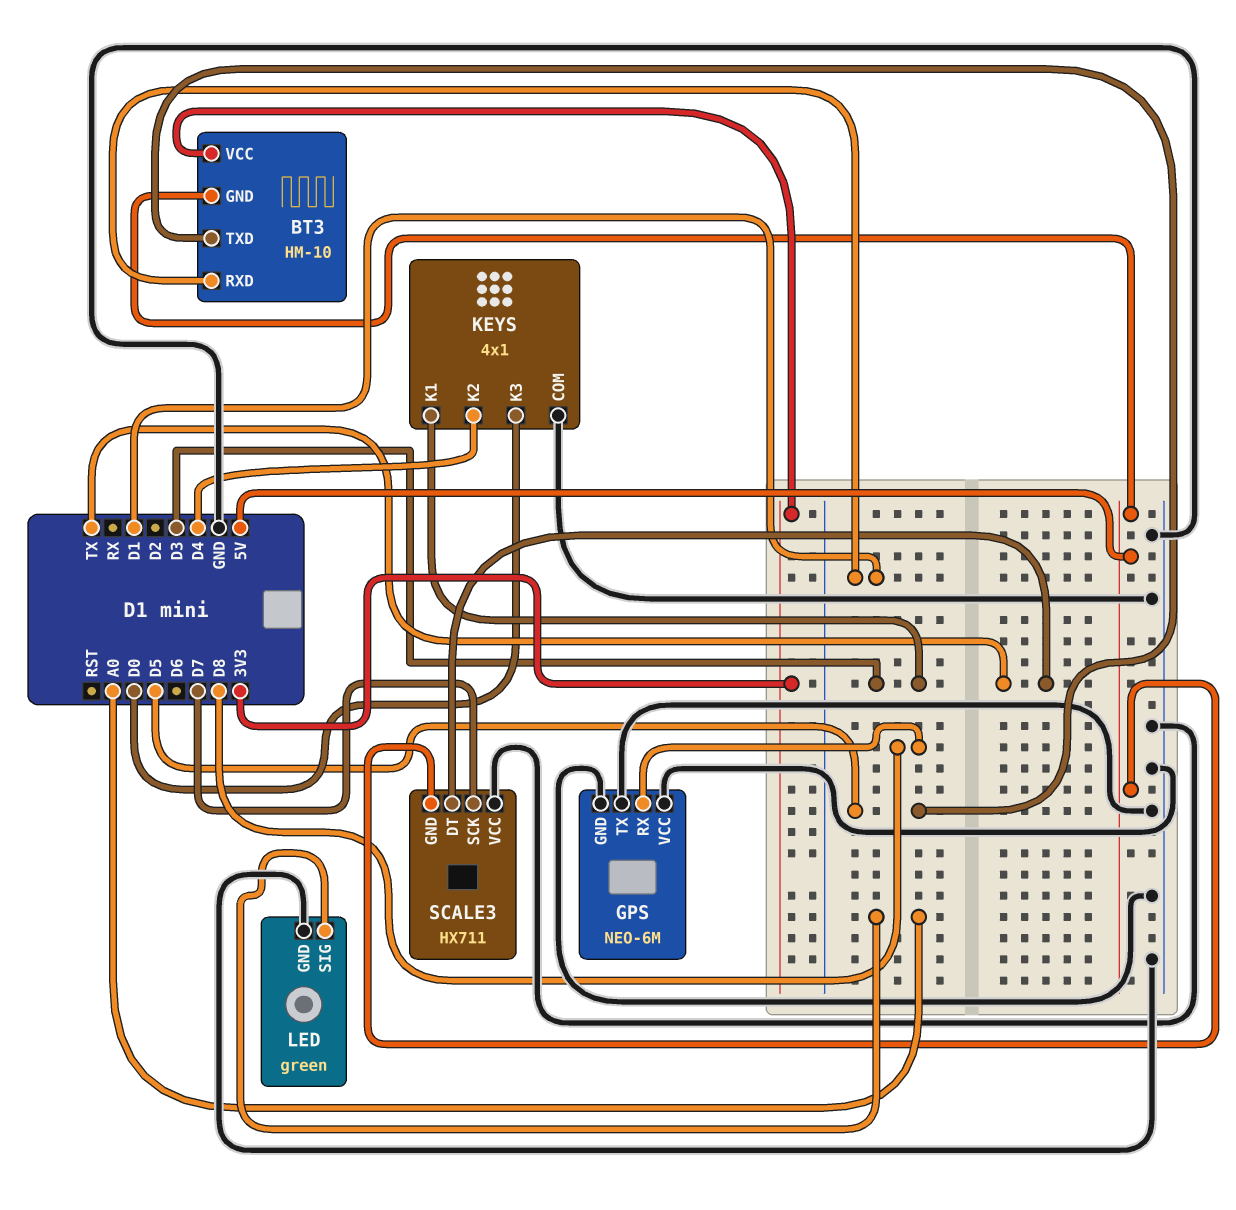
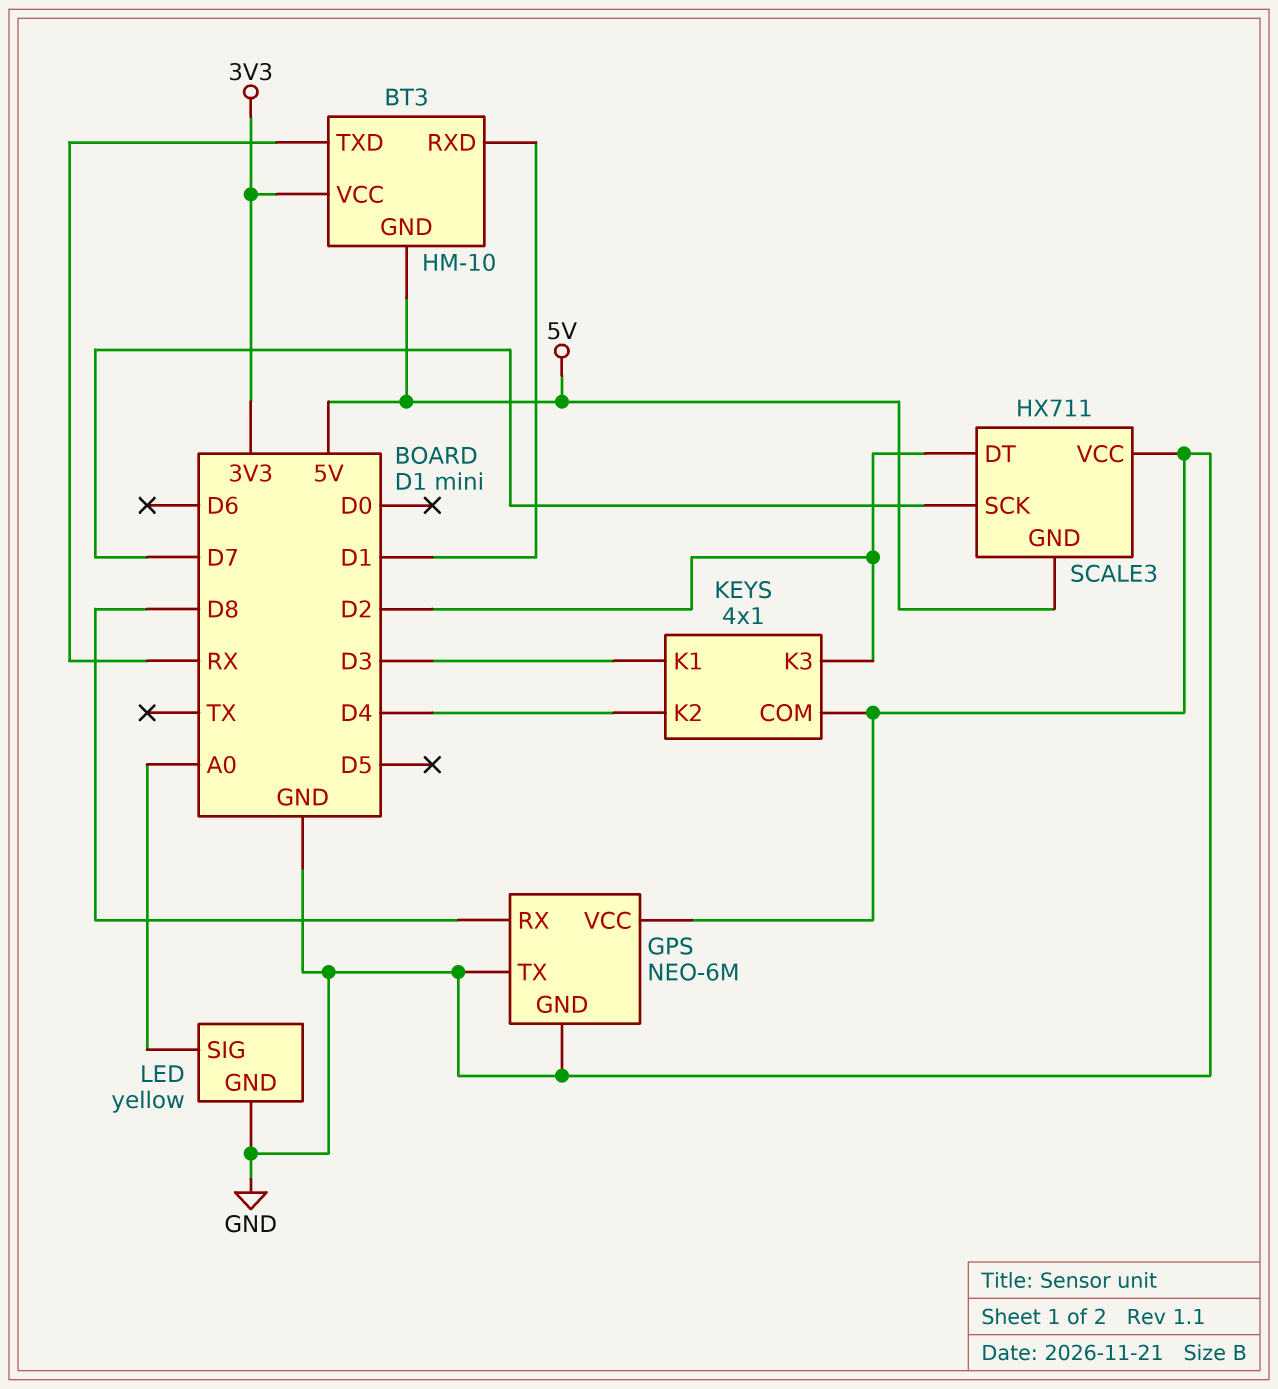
BT3 pin TXD: D5 -> RX
KEYS pin K3: D0 -> D2
LED: green -> yellow
SCALE3 pin DT: TX -> D2

